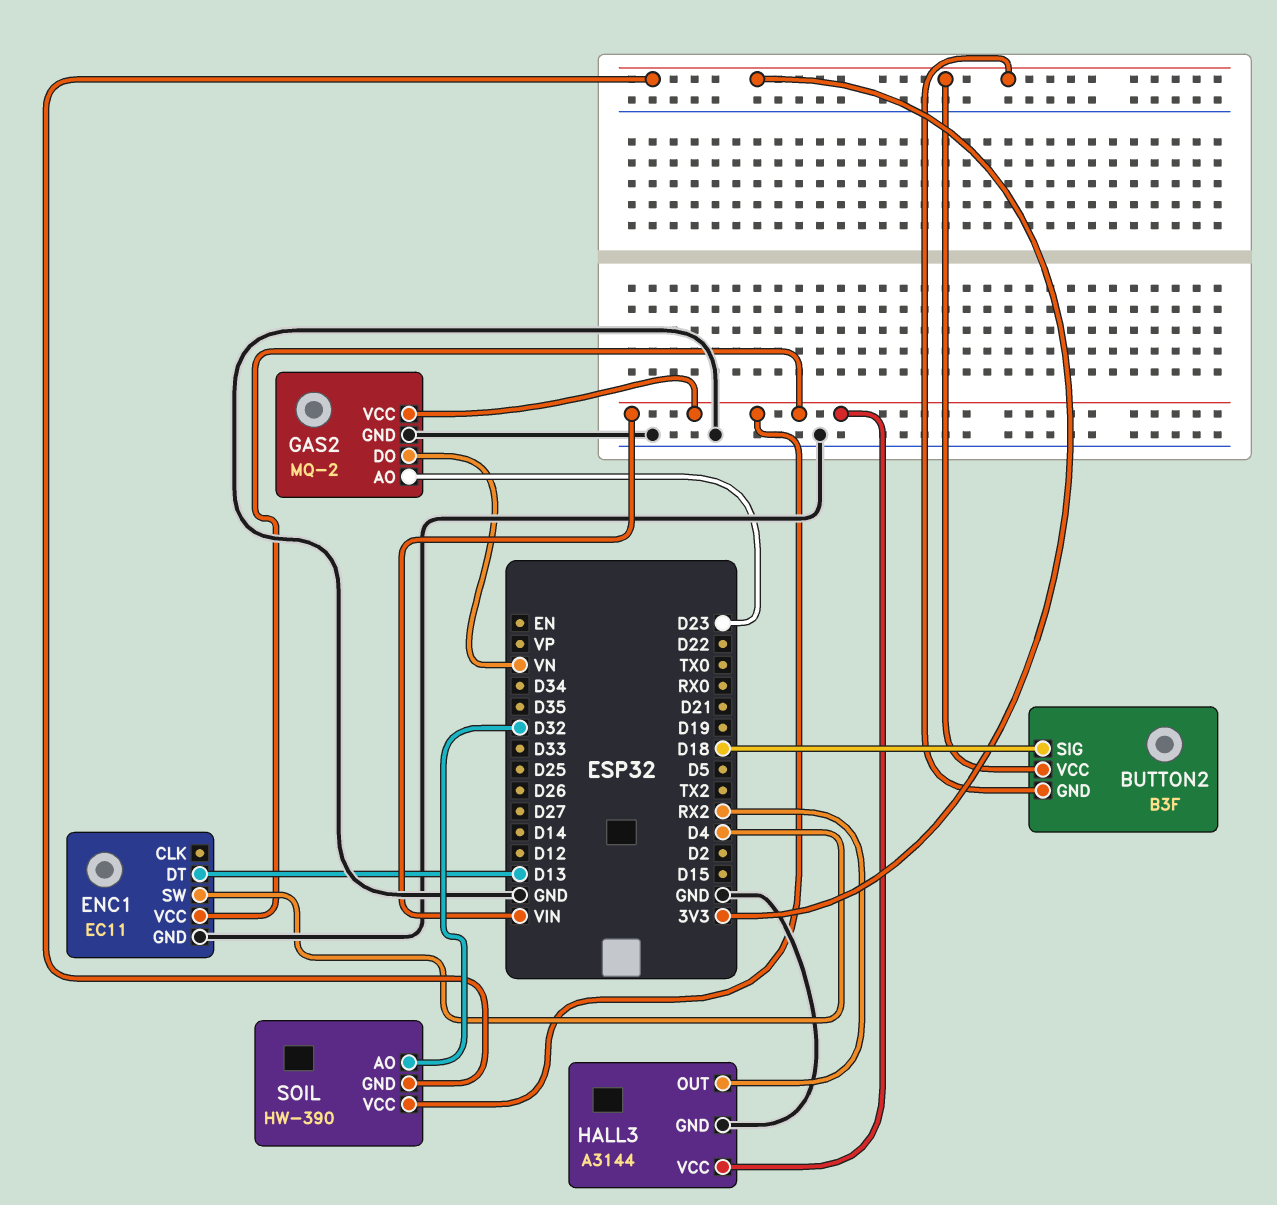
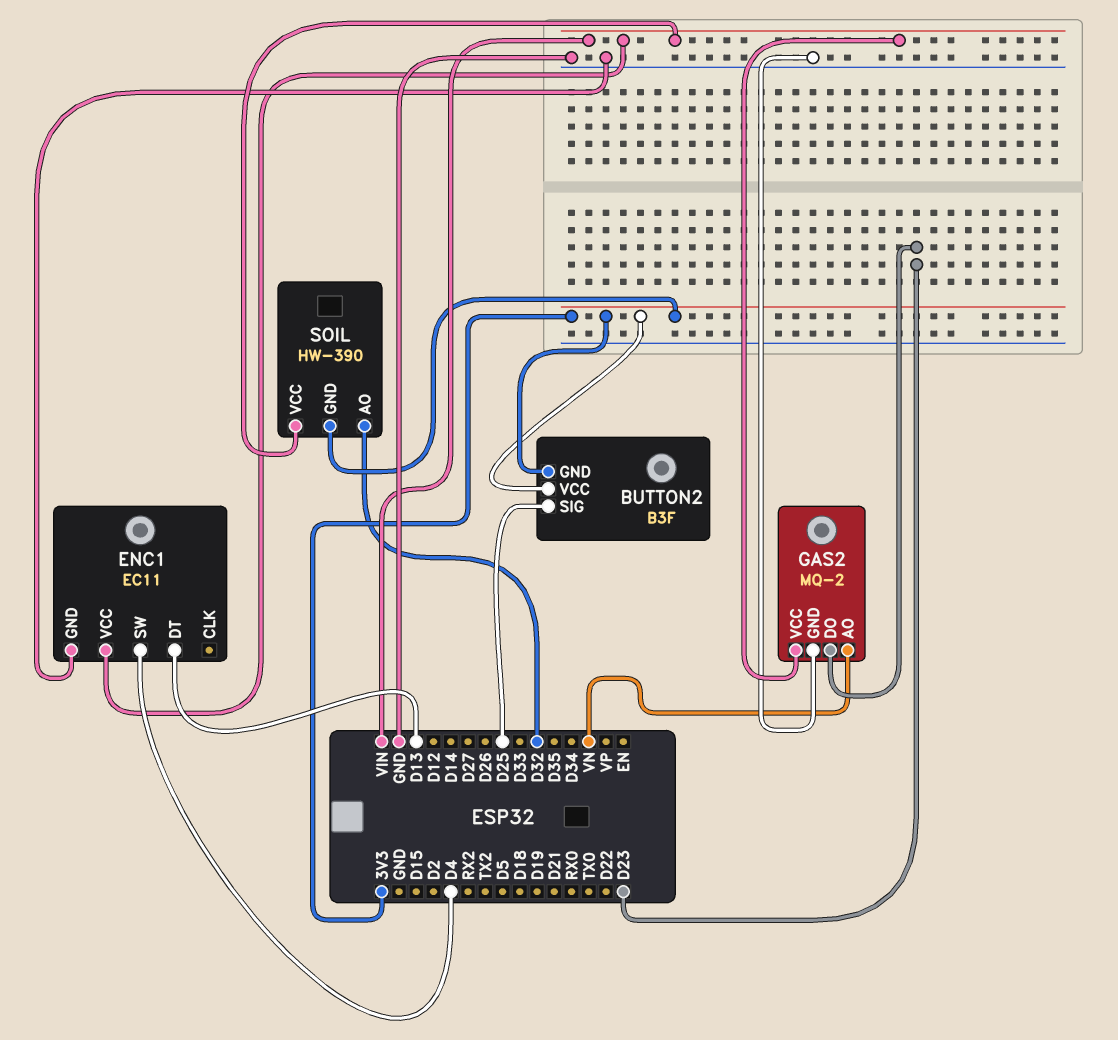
BUTTON2 pin SIG: D18 -> D25
GAS2 pin AO: D23 -> VN
GAS2 pin DO: VN -> D23
HALL3: A3144 -> none
HALL3 pin GND: GND -> none
HALL3 pin OUT: RX2 -> none
HALL3 pin VCC: VIN -> none

